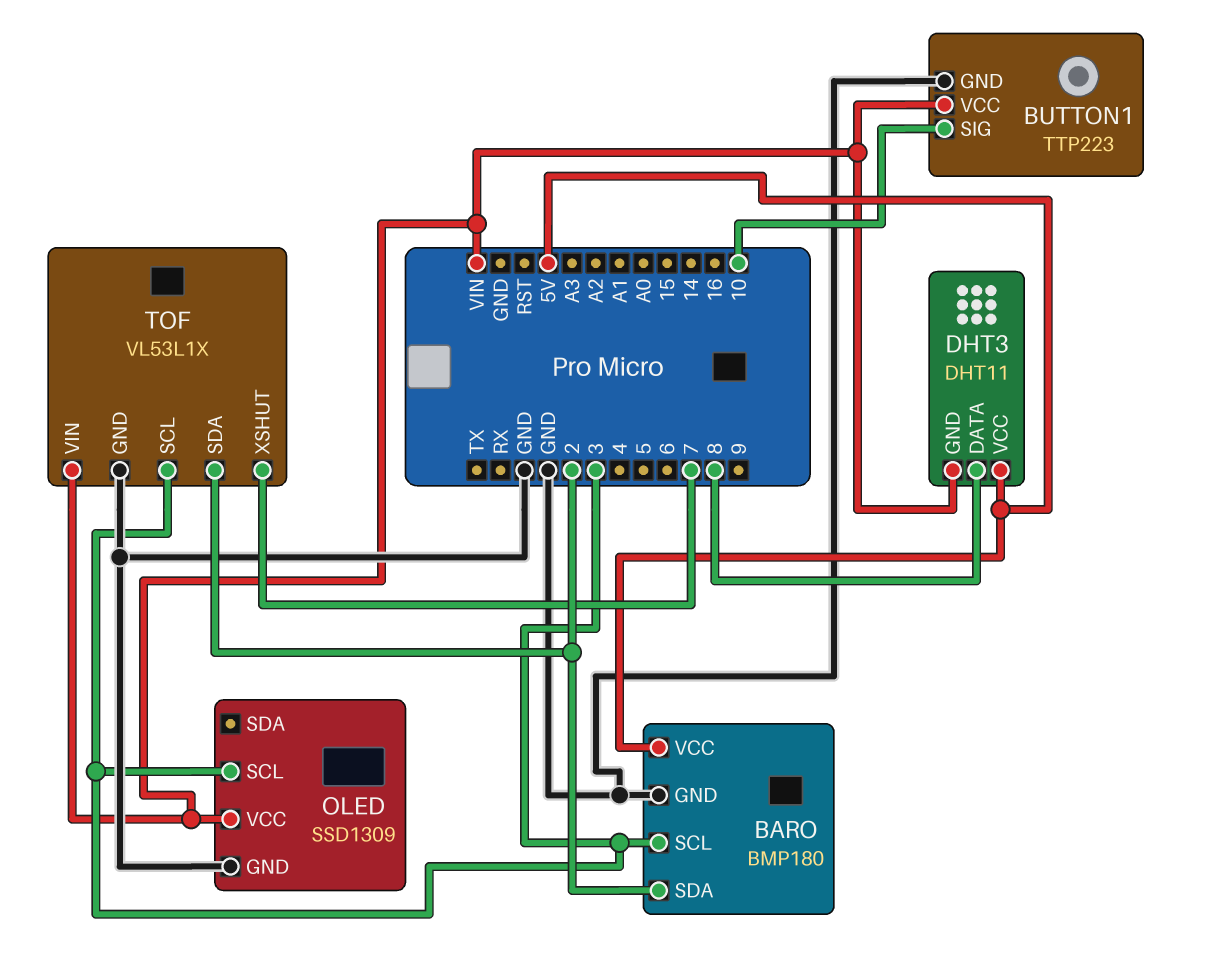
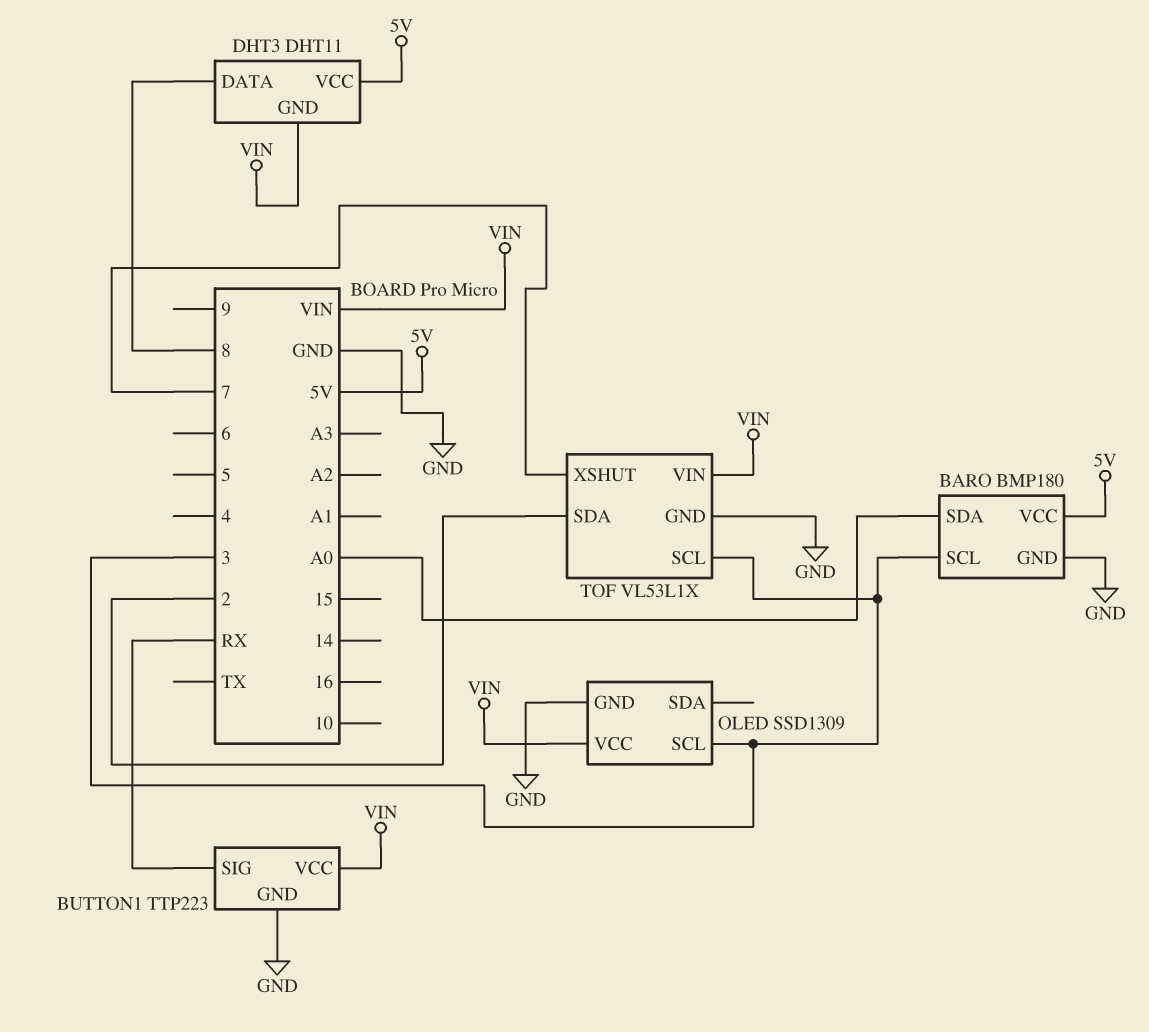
BARO pin SDA: 2 -> A0
BUTTON1 pin SIG: 10 -> RX

